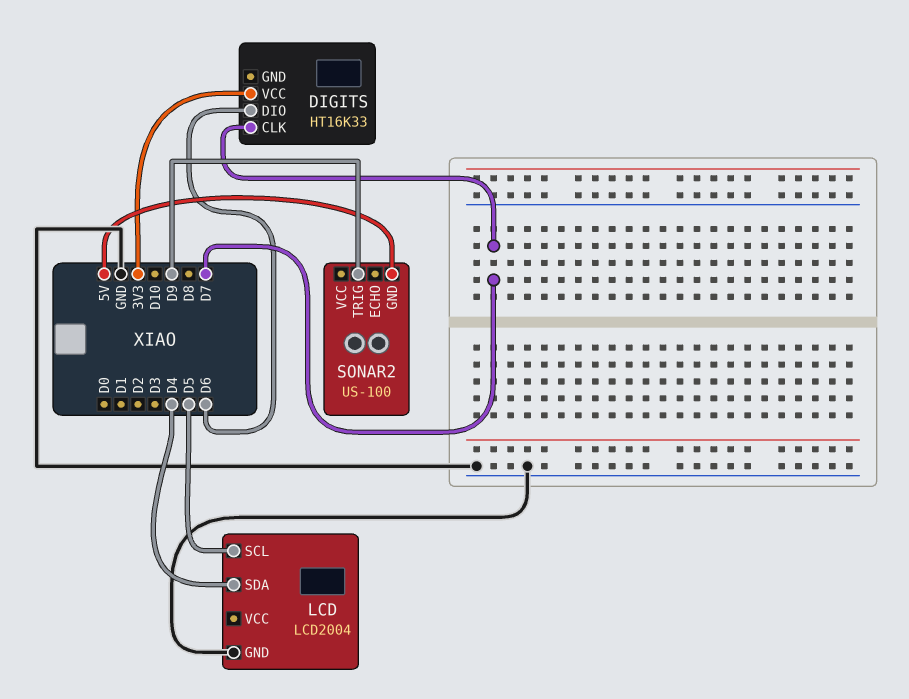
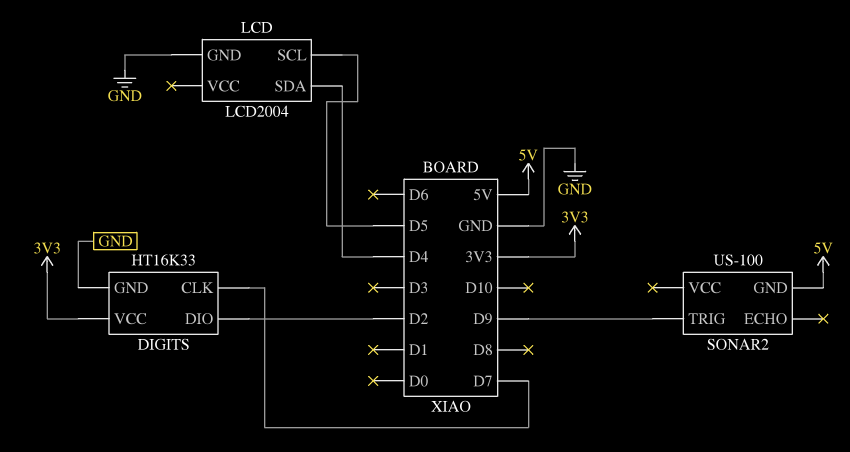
DIGITS pin DIO: D6 -> D2
DIGITS pin GND: none -> GND

